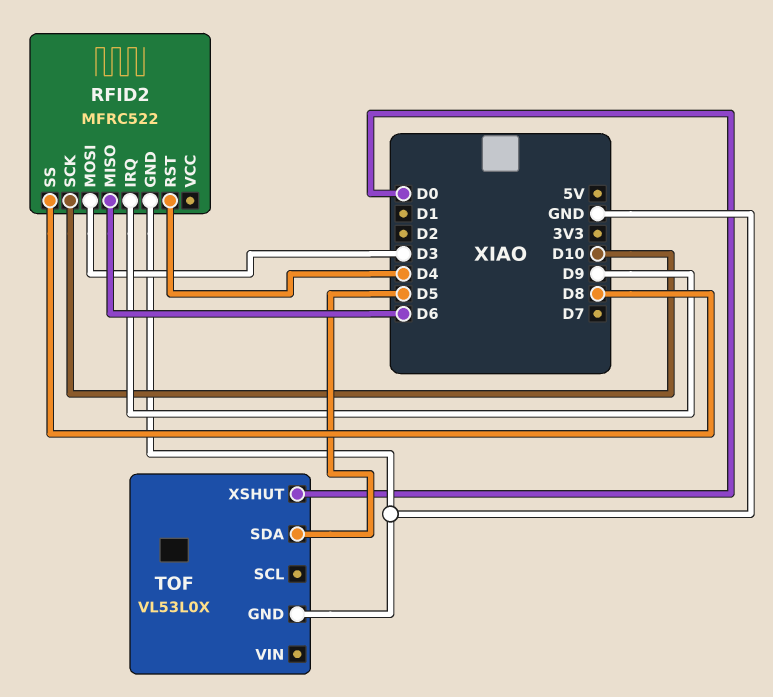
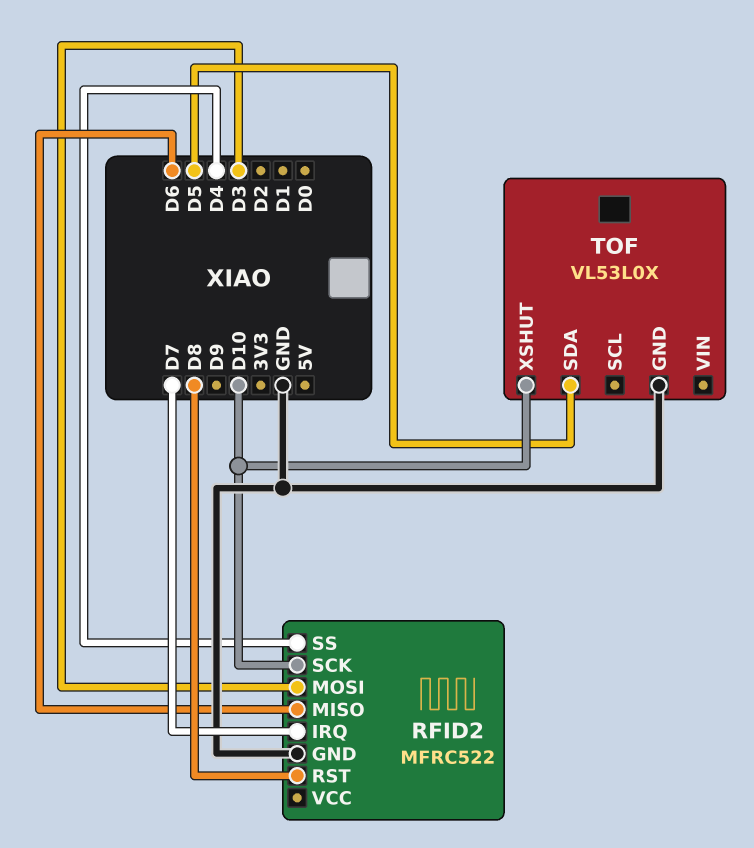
RFID2 pin IRQ: D9 -> D7
RFID2 pin RST: D4 -> D8
RFID2 pin SS: D8 -> D4
TOF pin XSHUT: D0 -> D10

